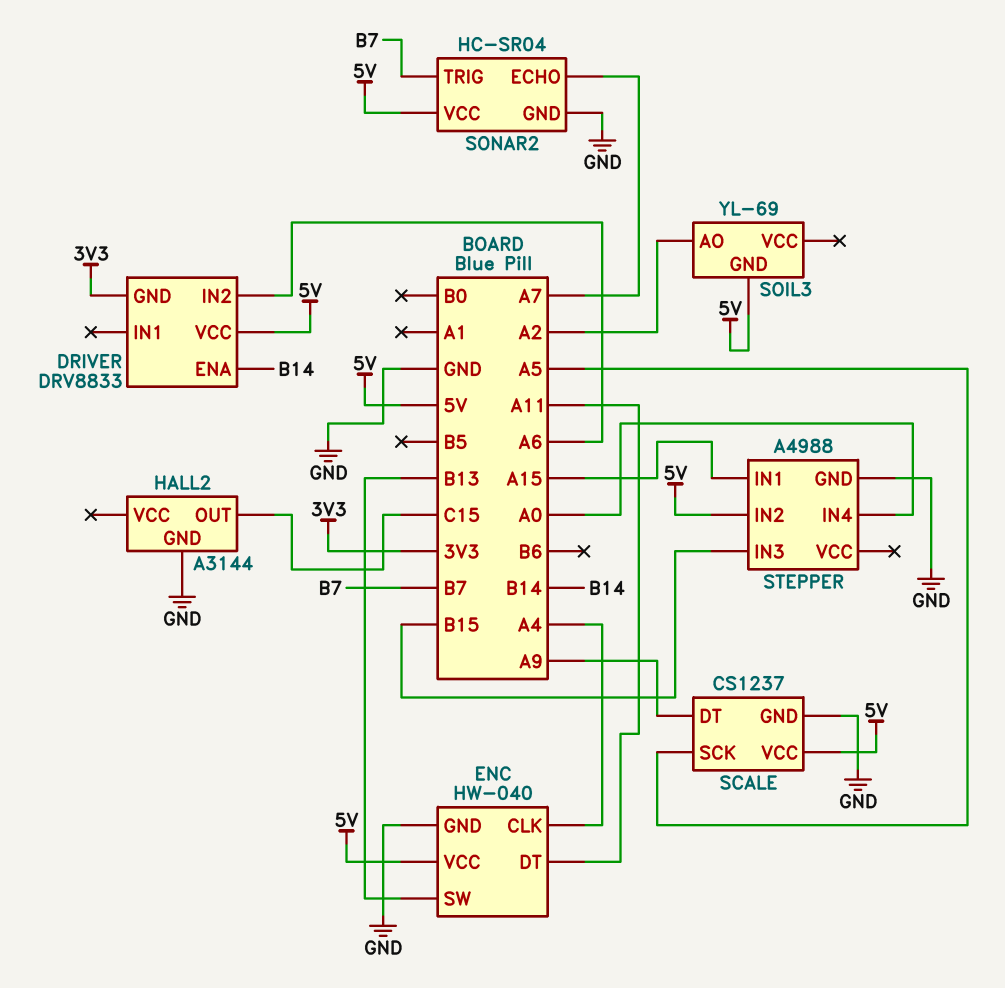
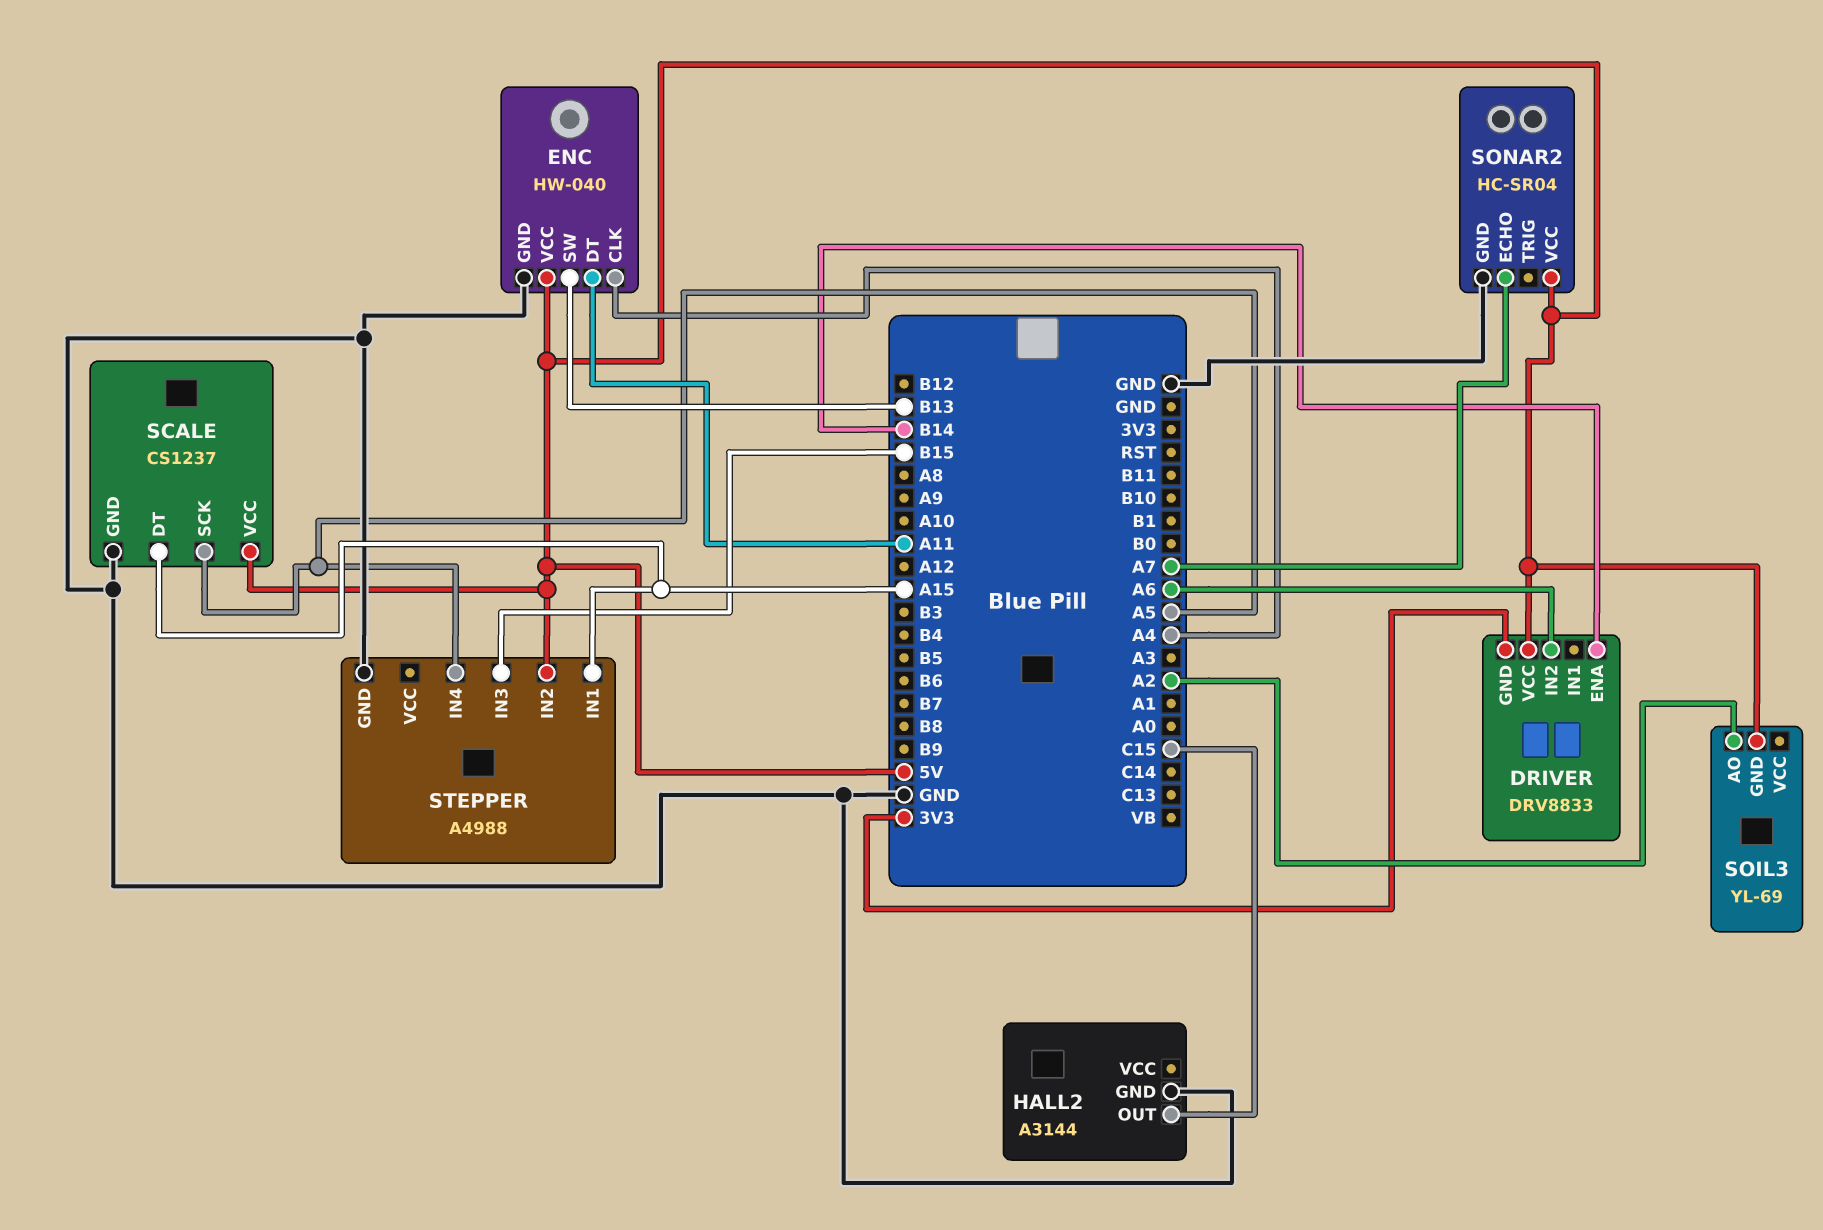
SCALE pin DT: A9 -> A15
SONAR2 pin TRIG: B7 -> none
STEPPER pin IN4: A0 -> A5

